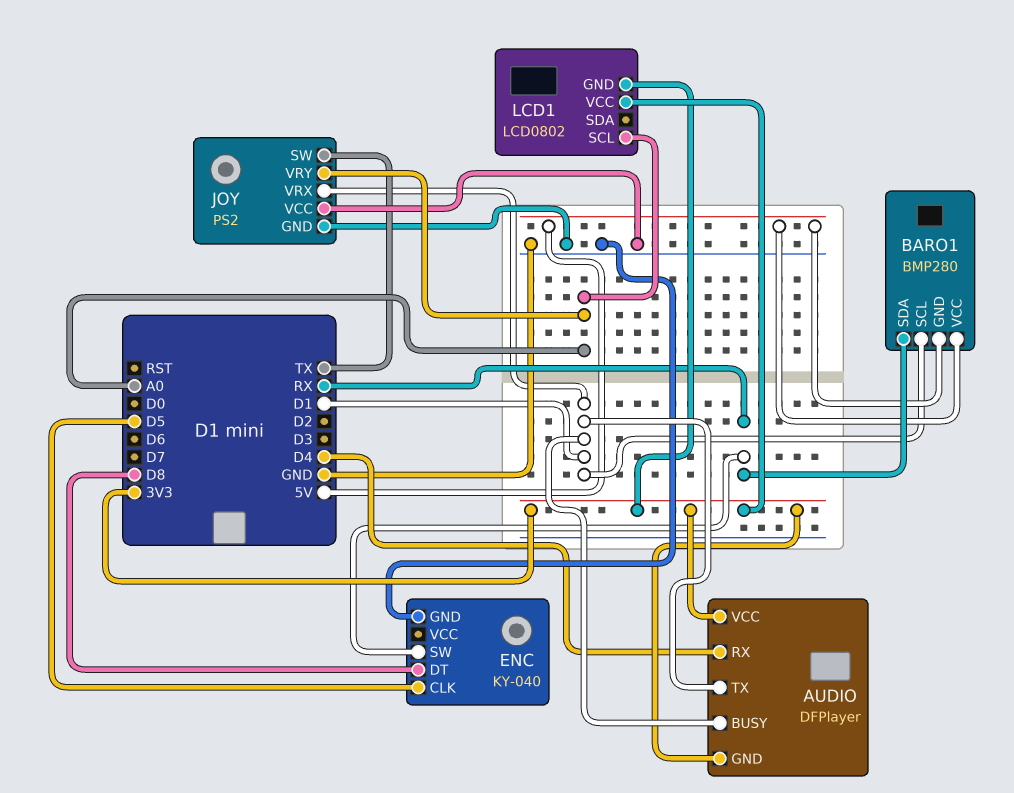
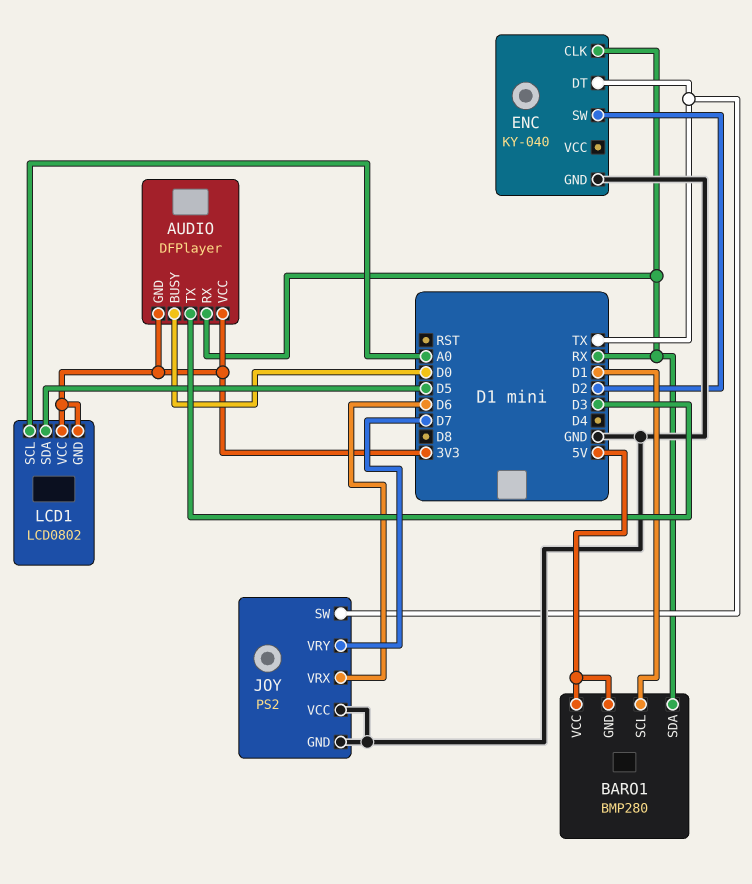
AUDIO pin BUSY: D1 -> D0
AUDIO pin RX: D4 -> RX
AUDIO pin TX: D1 -> D3
ENC pin CLK: D5 -> RX
ENC pin DT: D8 -> TX
ENC pin SW: RX -> D2
JOY pin VRX: D1 -> D6
JOY pin VRY: A0 -> D7
LCD1 pin SDA: none -> D5

